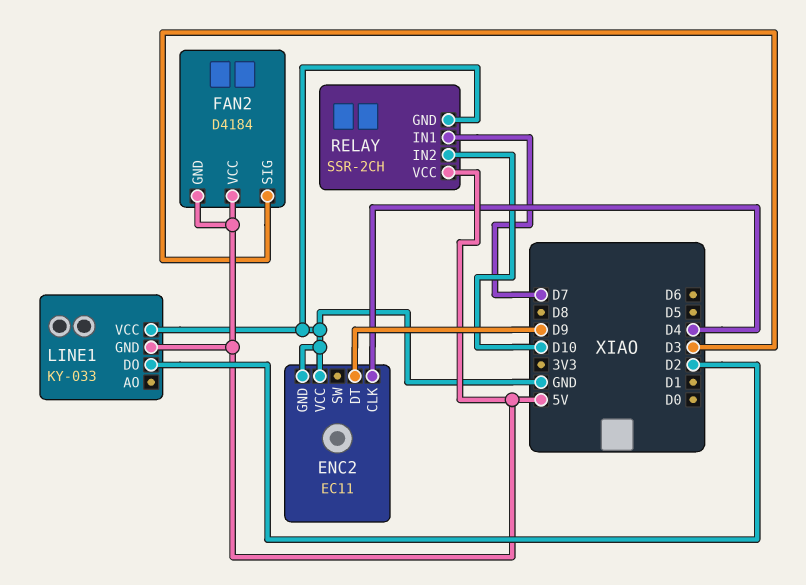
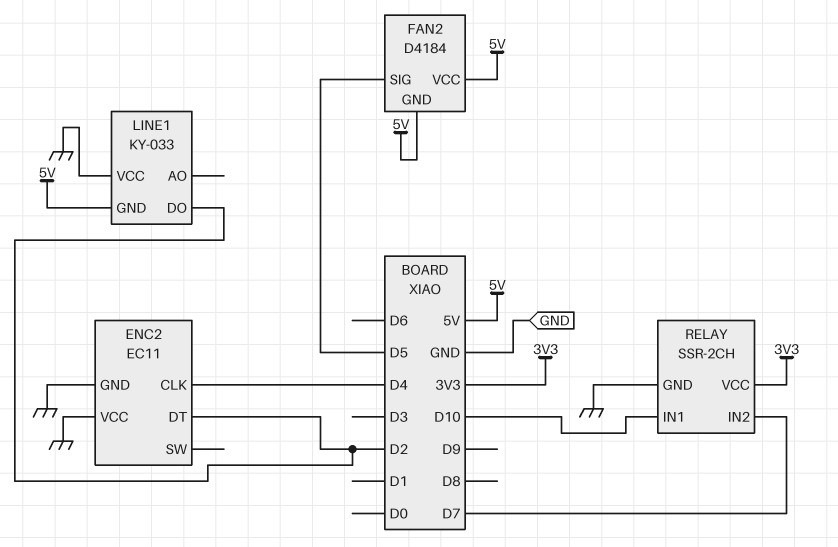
ENC2 pin DT: D9 -> D2
FAN2 pin SIG: D3 -> D5
RELAY pin IN1: D7 -> D10
RELAY pin IN2: D10 -> D7
RELAY pin VCC: 5V -> 3V3

